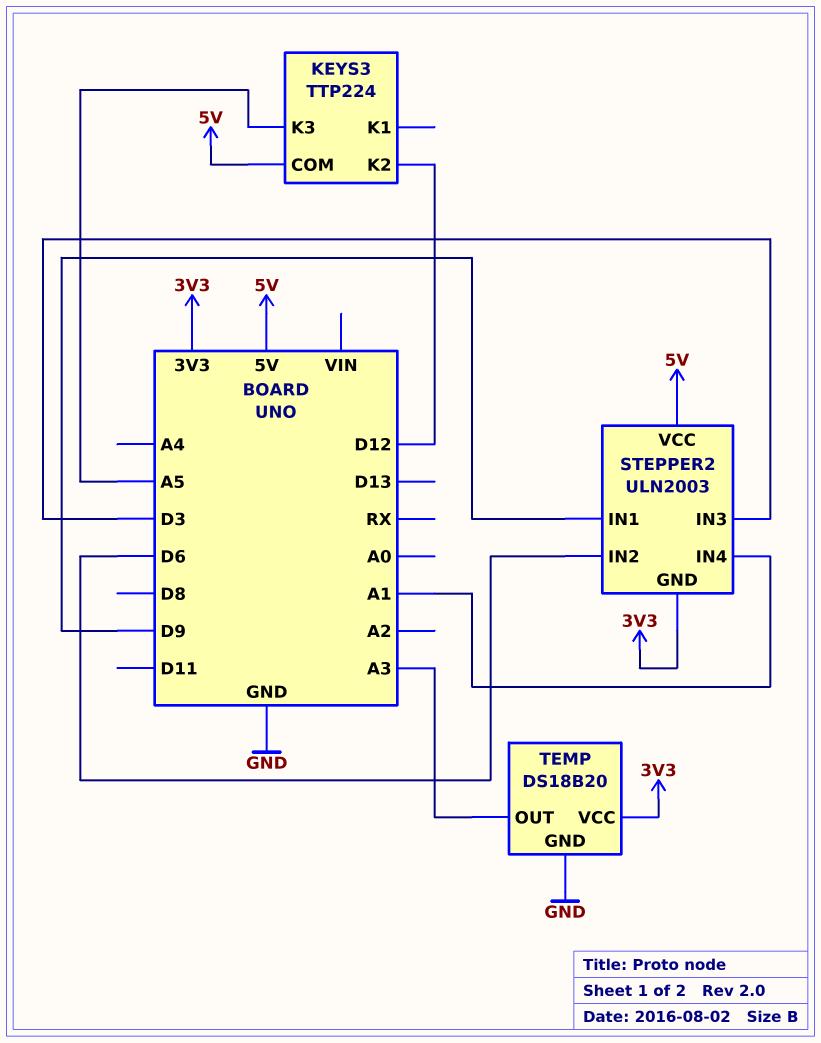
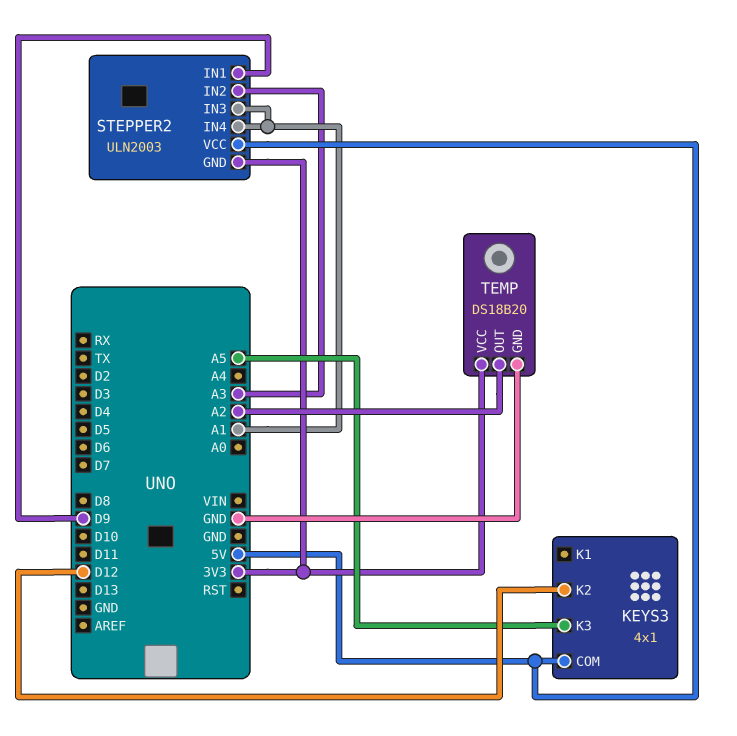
KEYS3: TTP224 -> 4x1
STEPPER2 pin IN2: D6 -> A3
STEPPER2 pin IN3: D3 -> A1
TEMP pin OUT: A3 -> A2

